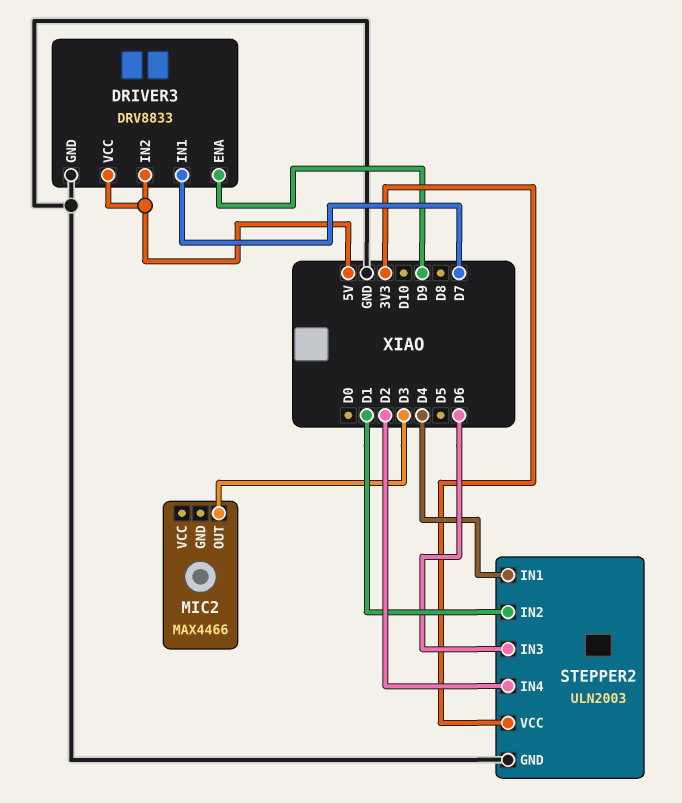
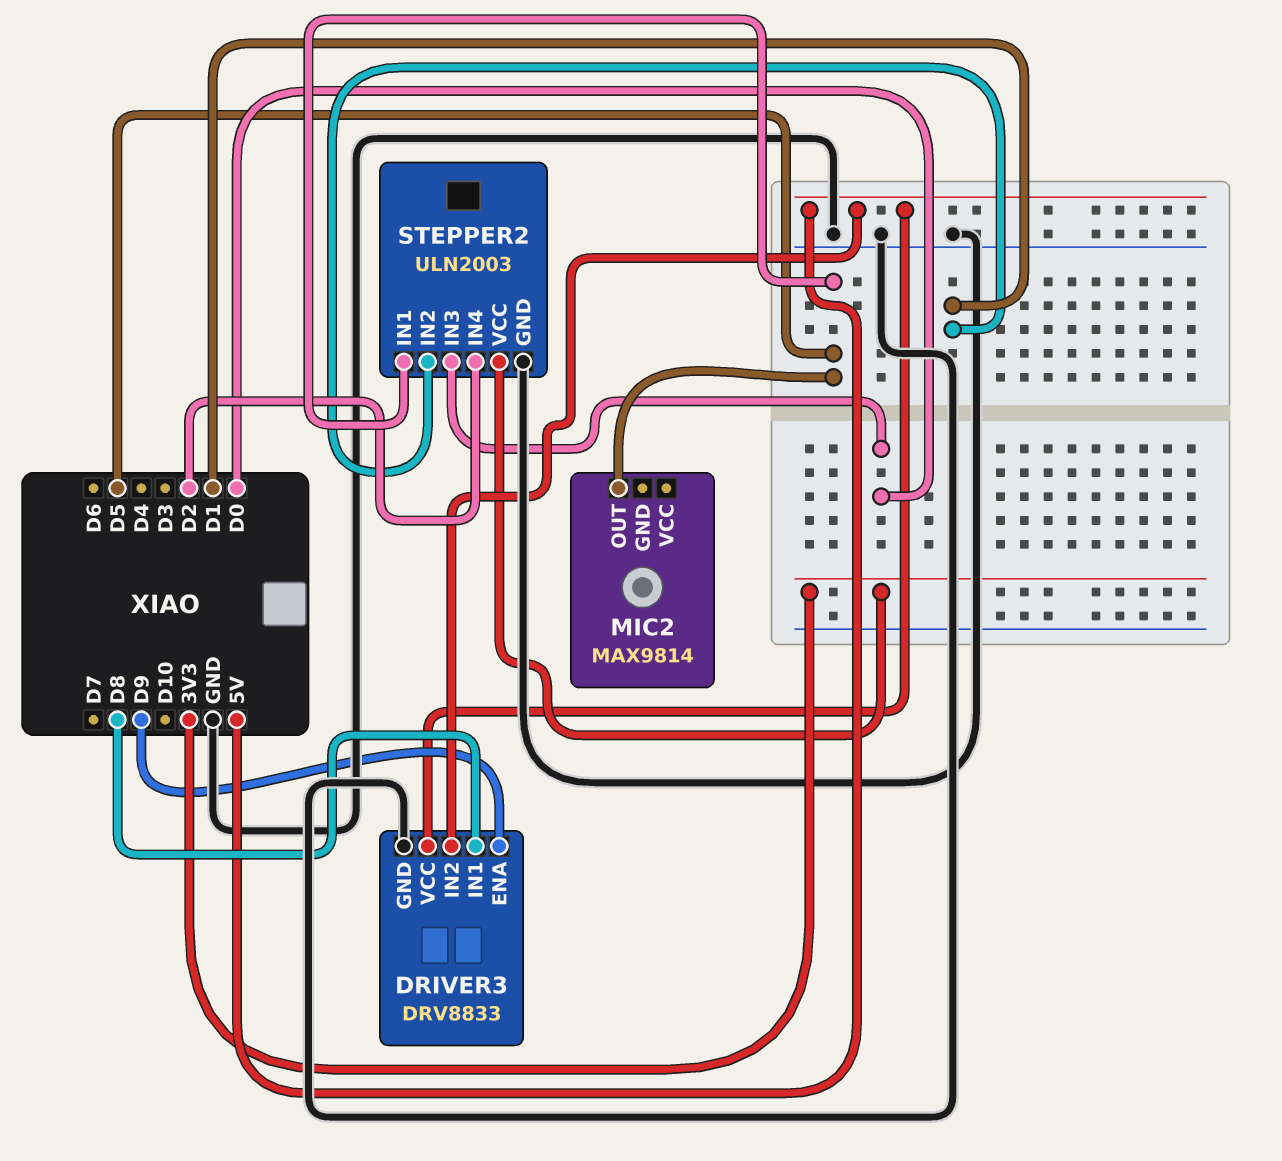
DRIVER3 pin IN1: D7 -> D8
MIC2: MAX4466 -> MAX9814
MIC2 pin OUT: D3 -> D5
STEPPER2 pin IN1: D4 -> D5
STEPPER2 pin IN3: D6 -> D0

